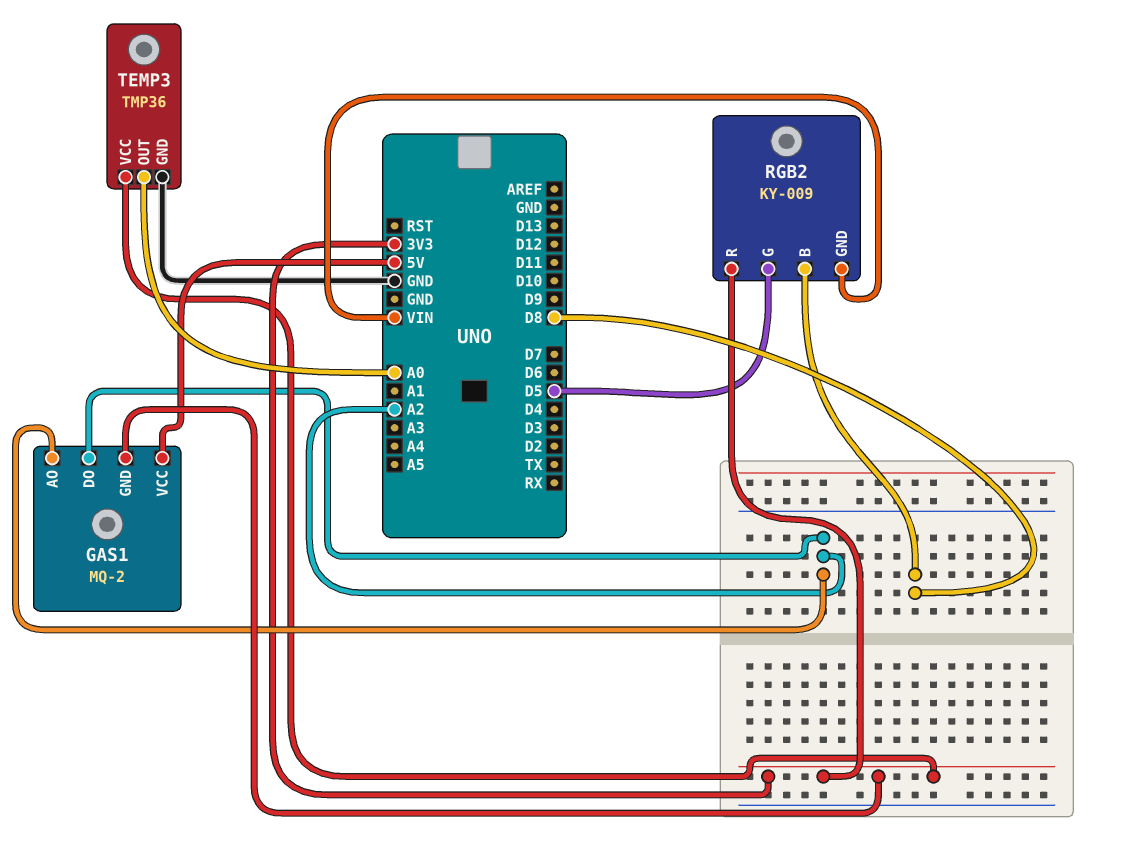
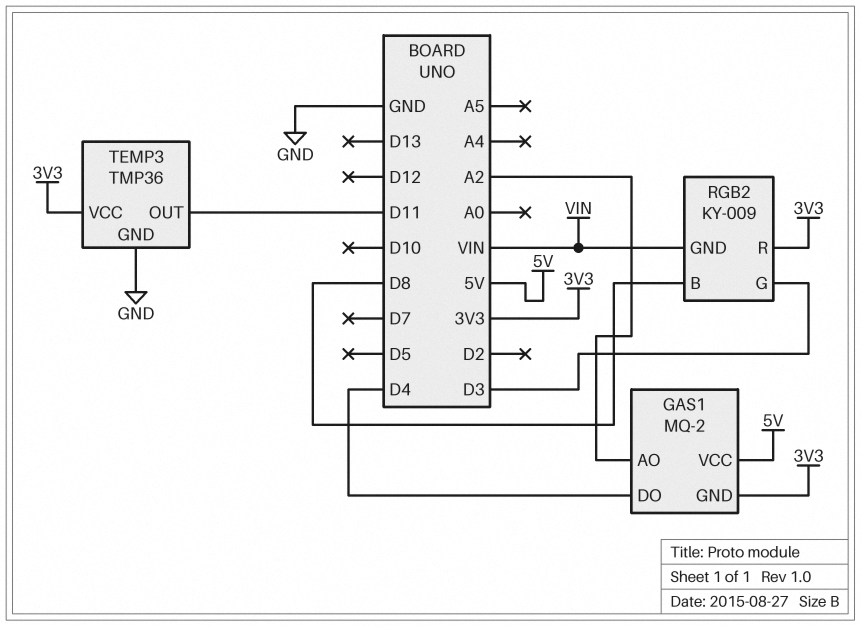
GAS1 pin DO: A2 -> D4
RGB2 pin G: D5 -> D3
TEMP3 pin OUT: A0 -> D11

